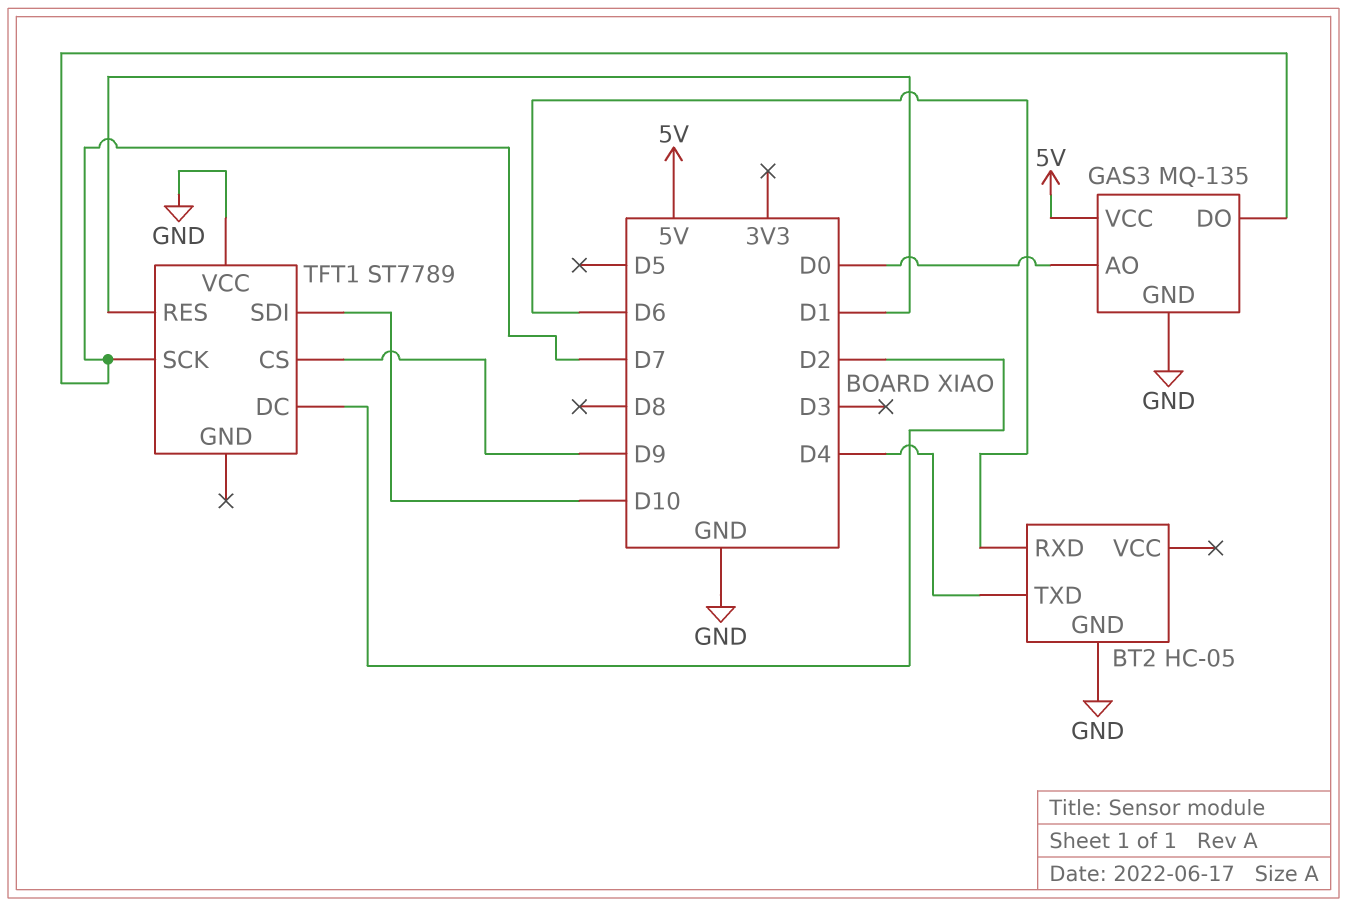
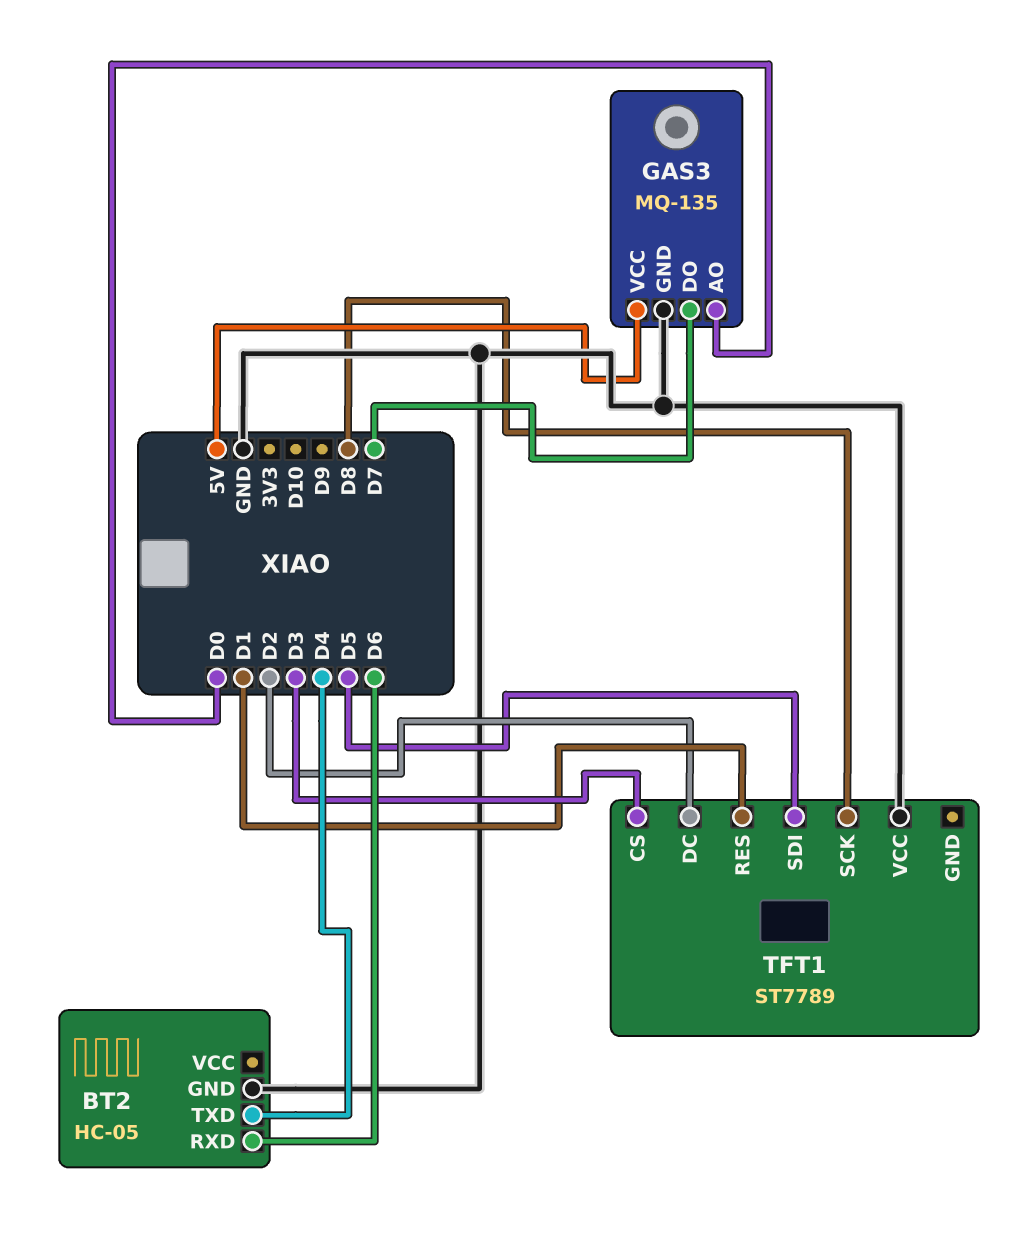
TFT1 pin CS: D9 -> D3
TFT1 pin SCK: D7 -> D8
TFT1 pin SDI: D10 -> D5

